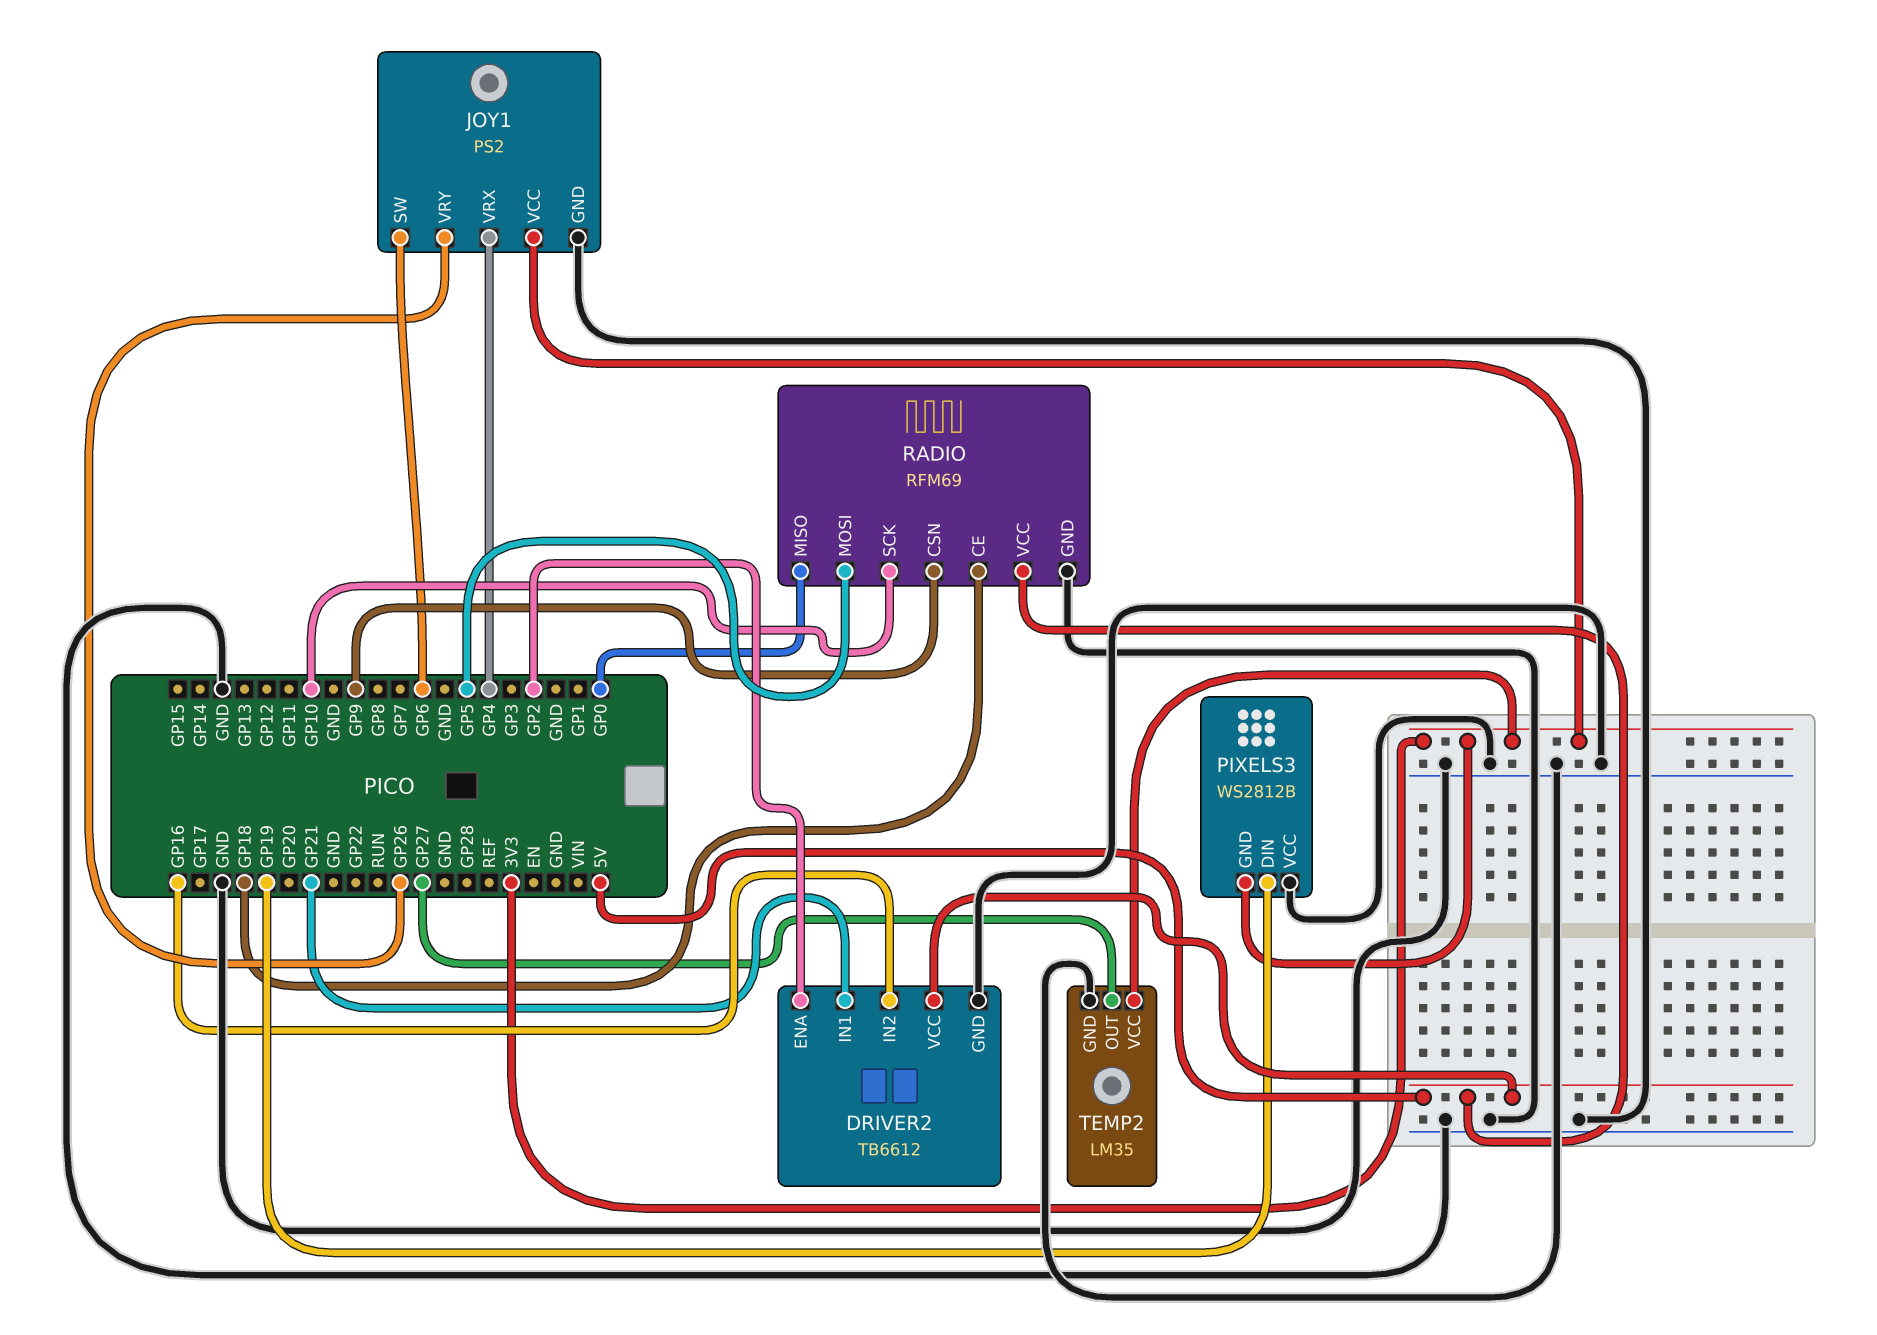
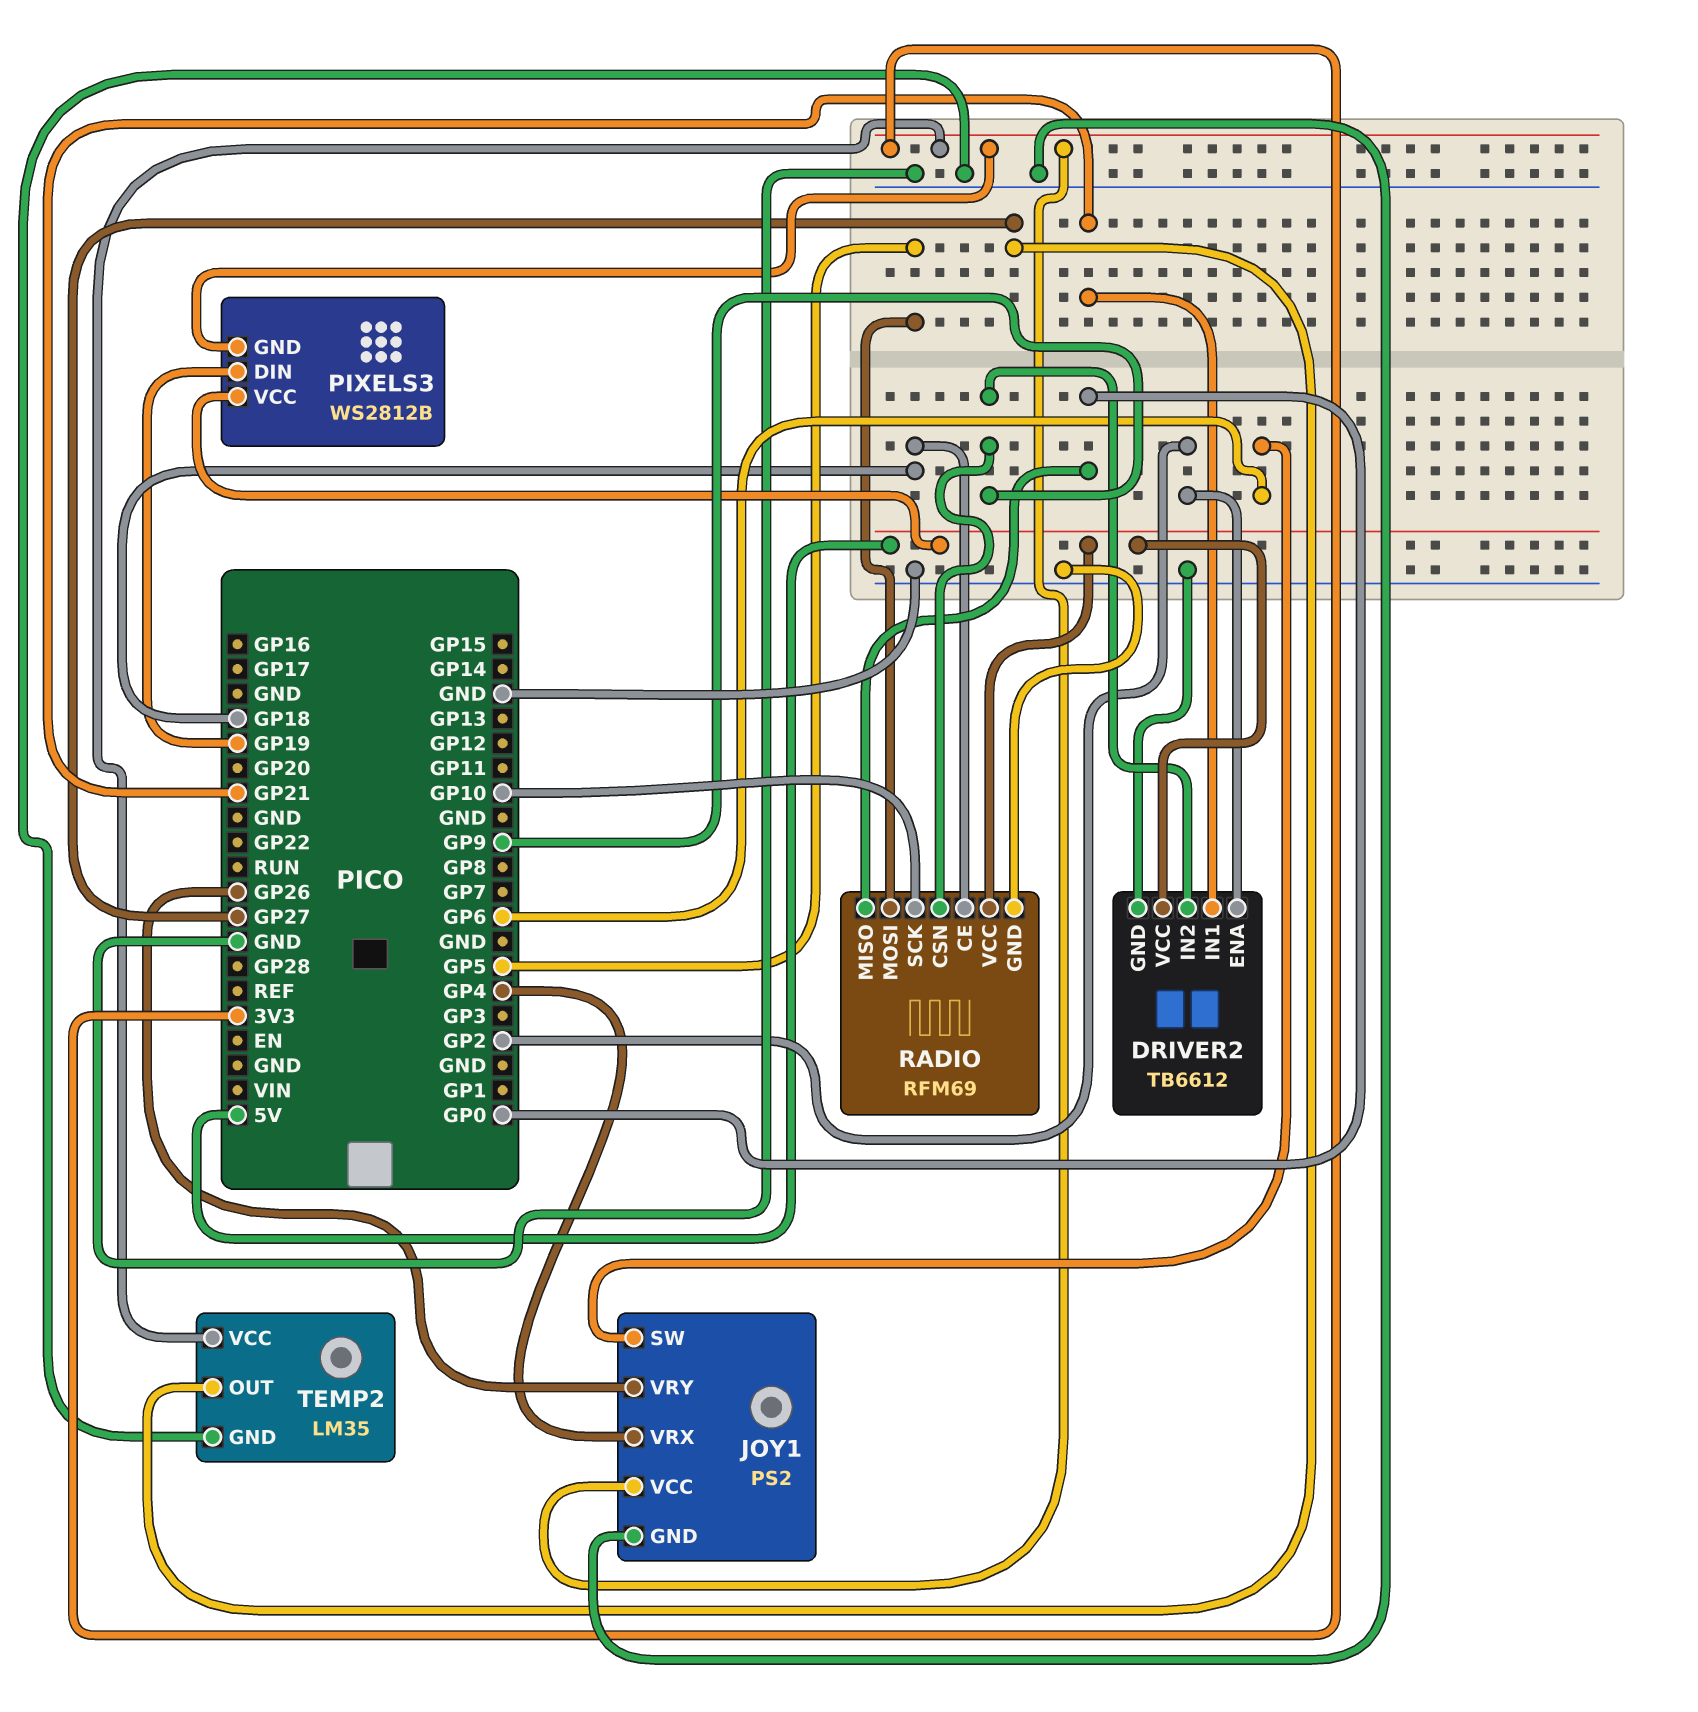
DRIVER2 pin IN2: GP16 -> GP9
PIXELS3 pin VCC: GND -> 5V

